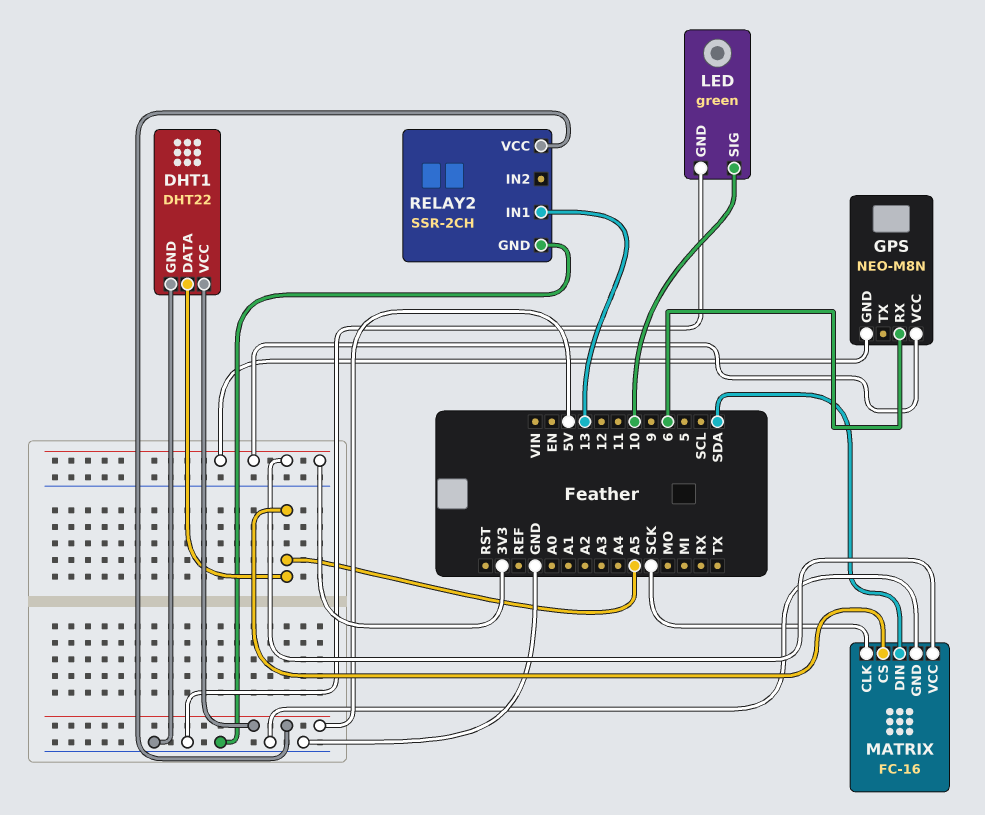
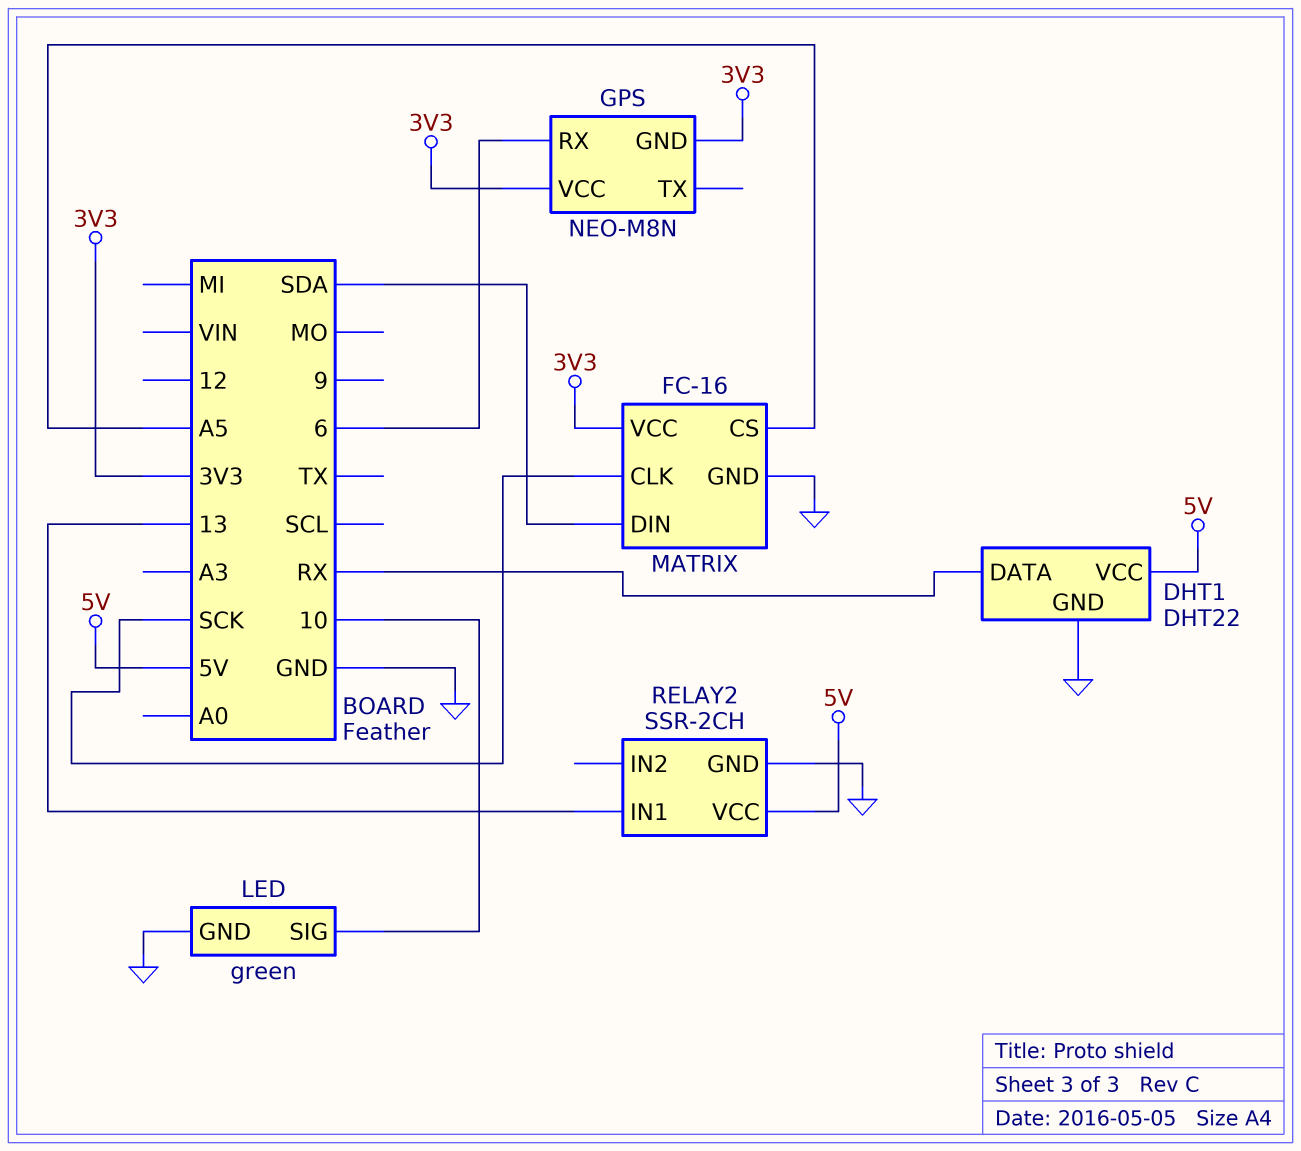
DHT1 pin DATA: A5 -> RX

